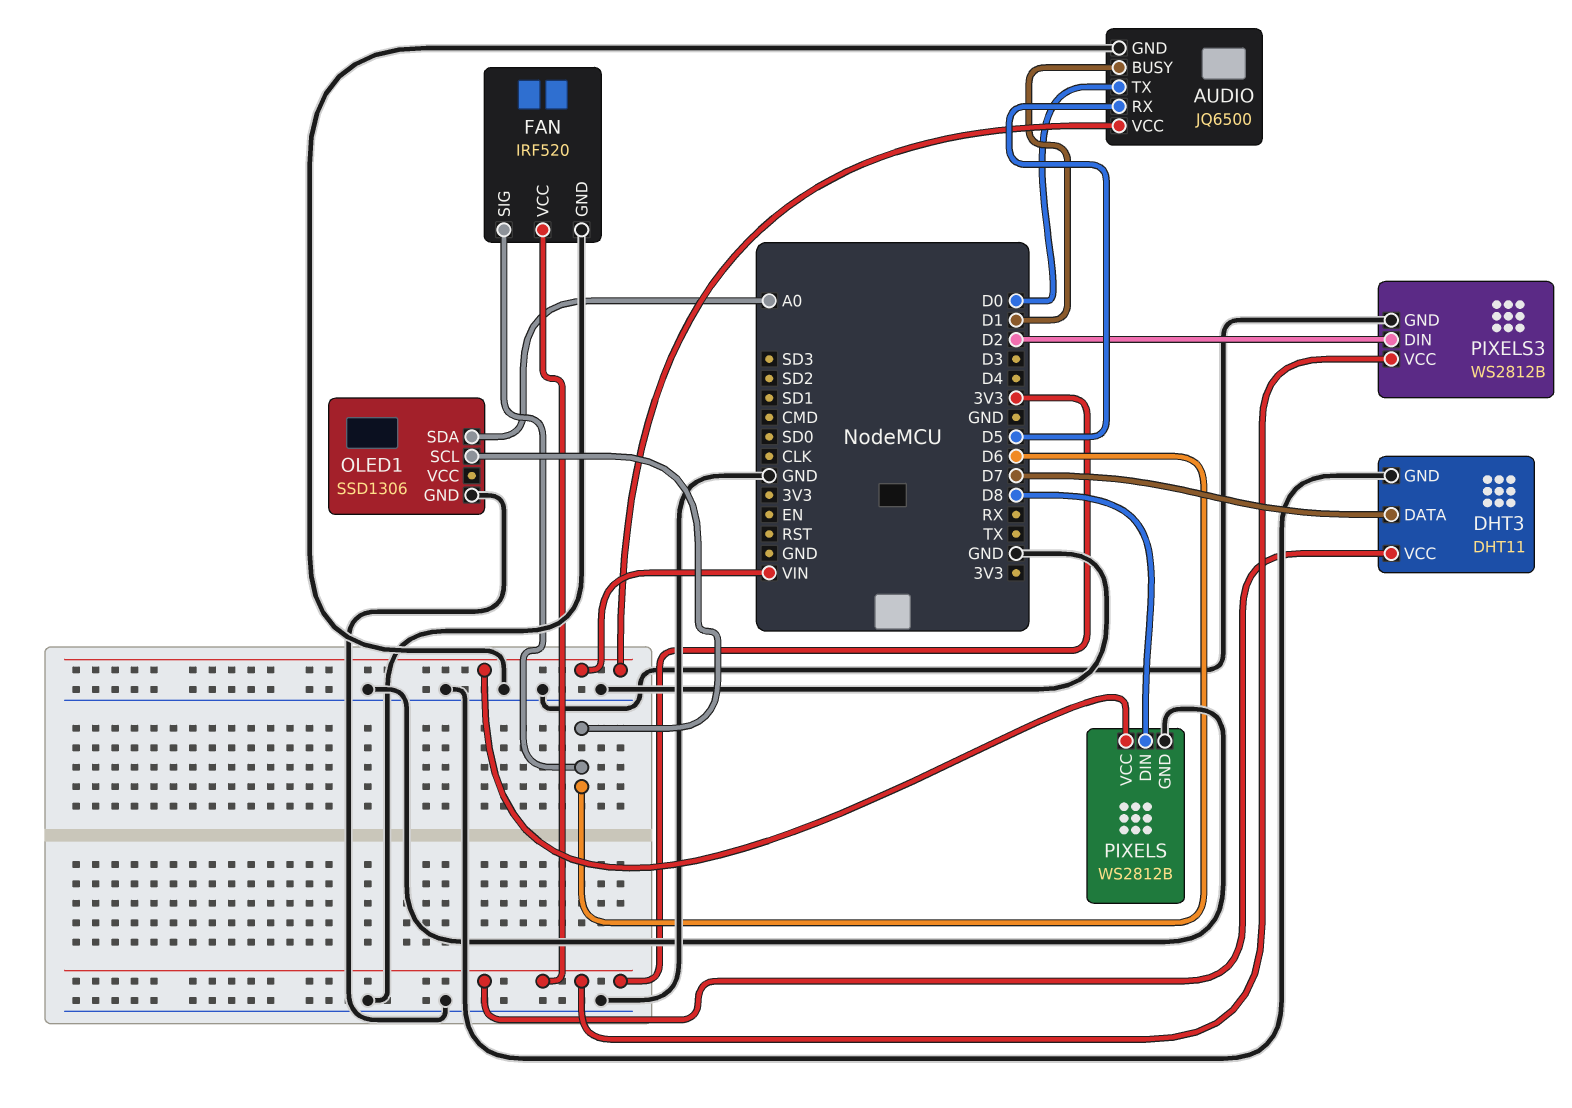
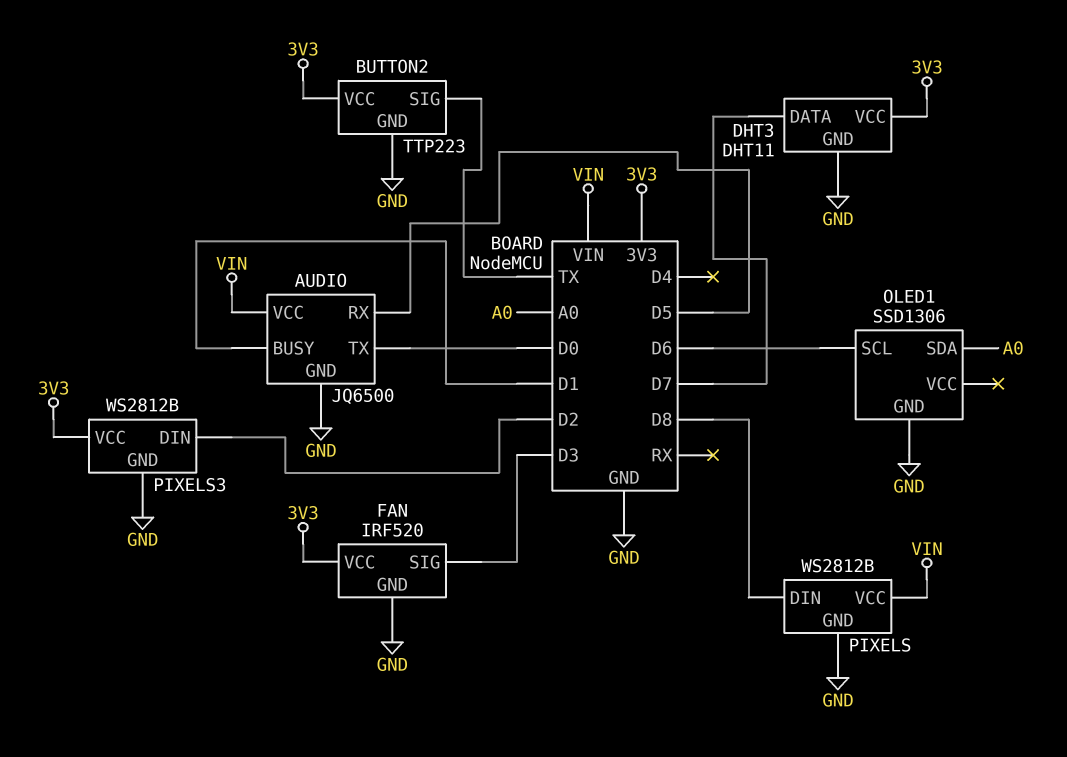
BUTTON2: none -> TTP223
BUTTON2 pin GND: none -> GND
BUTTON2 pin SIG: none -> TX
BUTTON2 pin VCC: none -> 3V3
FAN pin SIG: D6 -> D3

